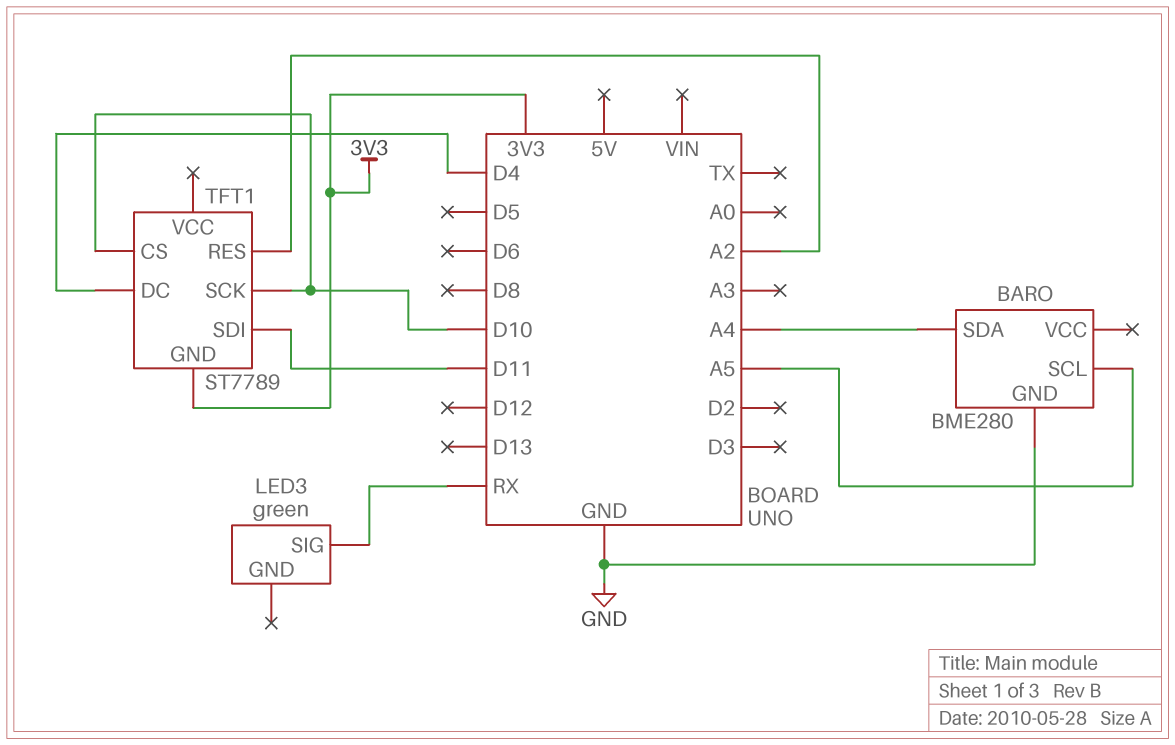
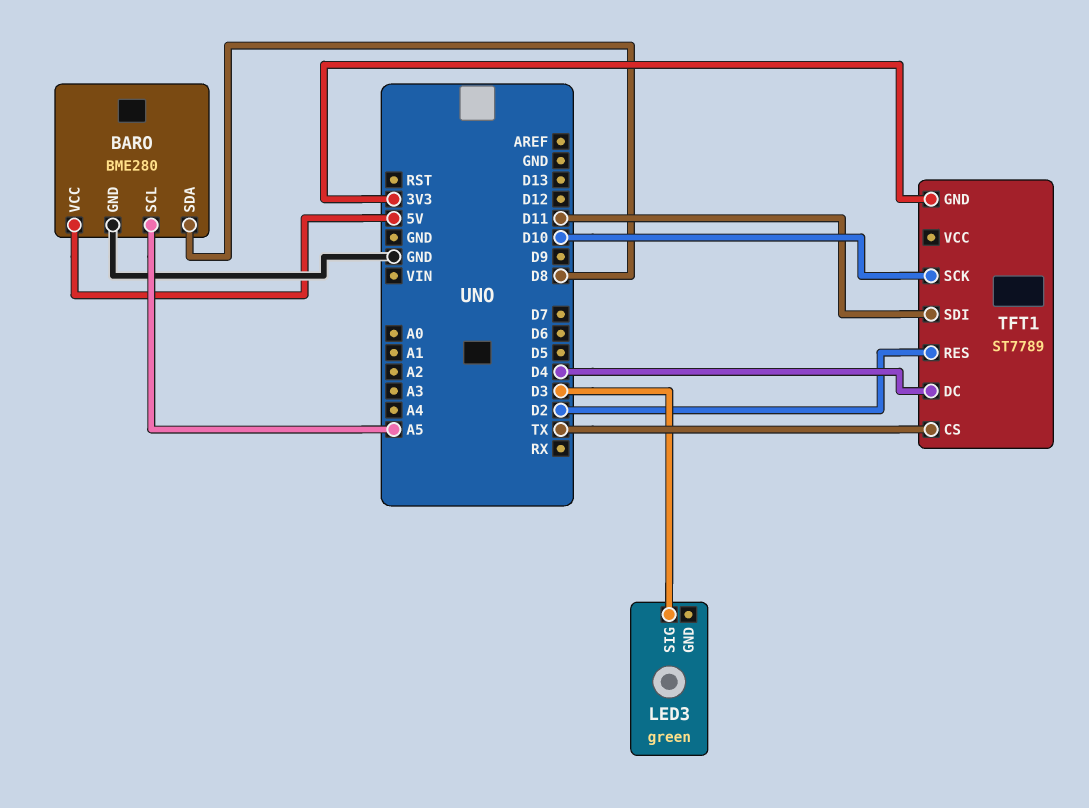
BARO pin SDA: A4 -> D8
BARO pin VCC: none -> 5V
LED3 pin SIG: RX -> D3
TFT1 pin CS: D10 -> TX
TFT1 pin RES: A2 -> D2

